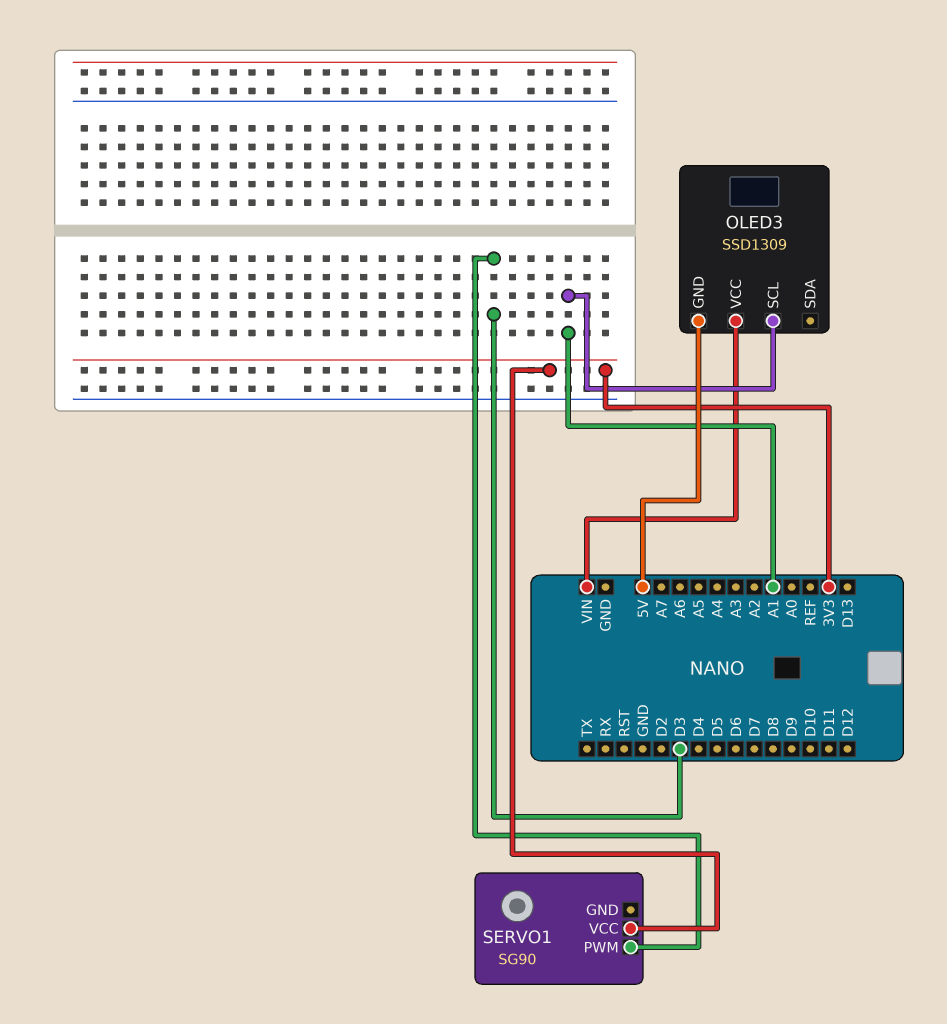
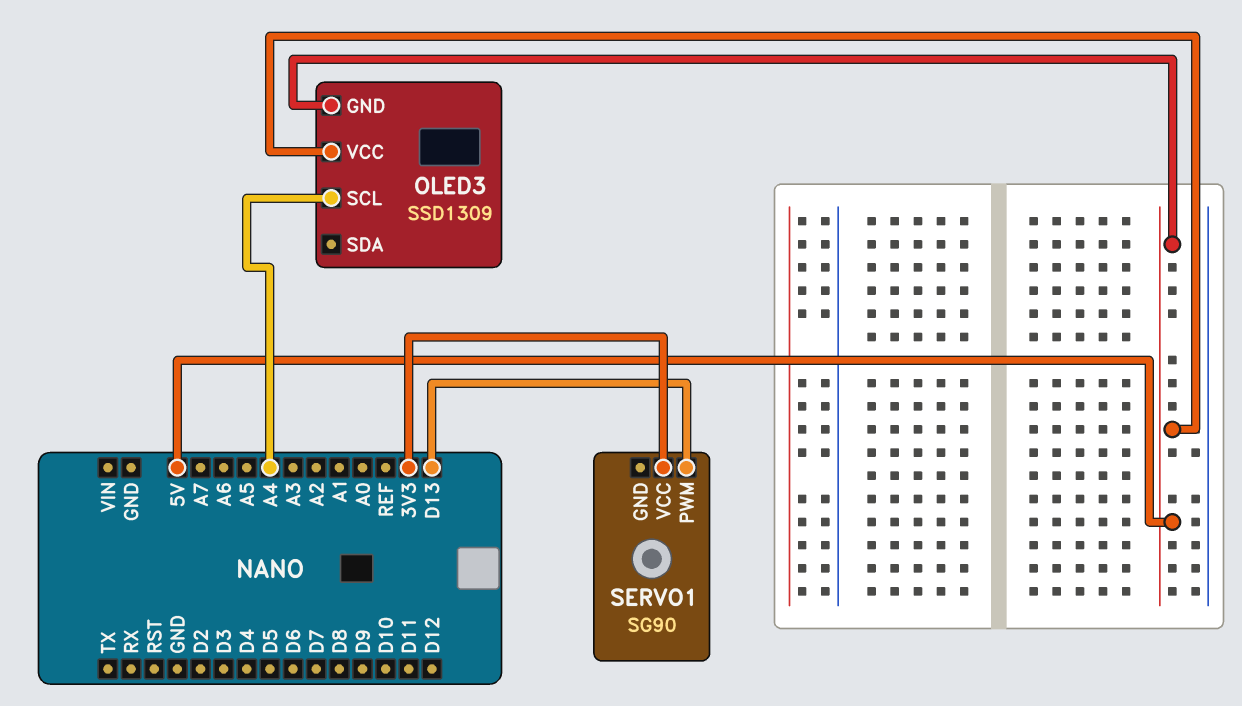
OLED3 pin SCL: A1 -> A4
OLED3 pin VCC: VIN -> 5V
SERVO1 pin PWM: D3 -> D13

